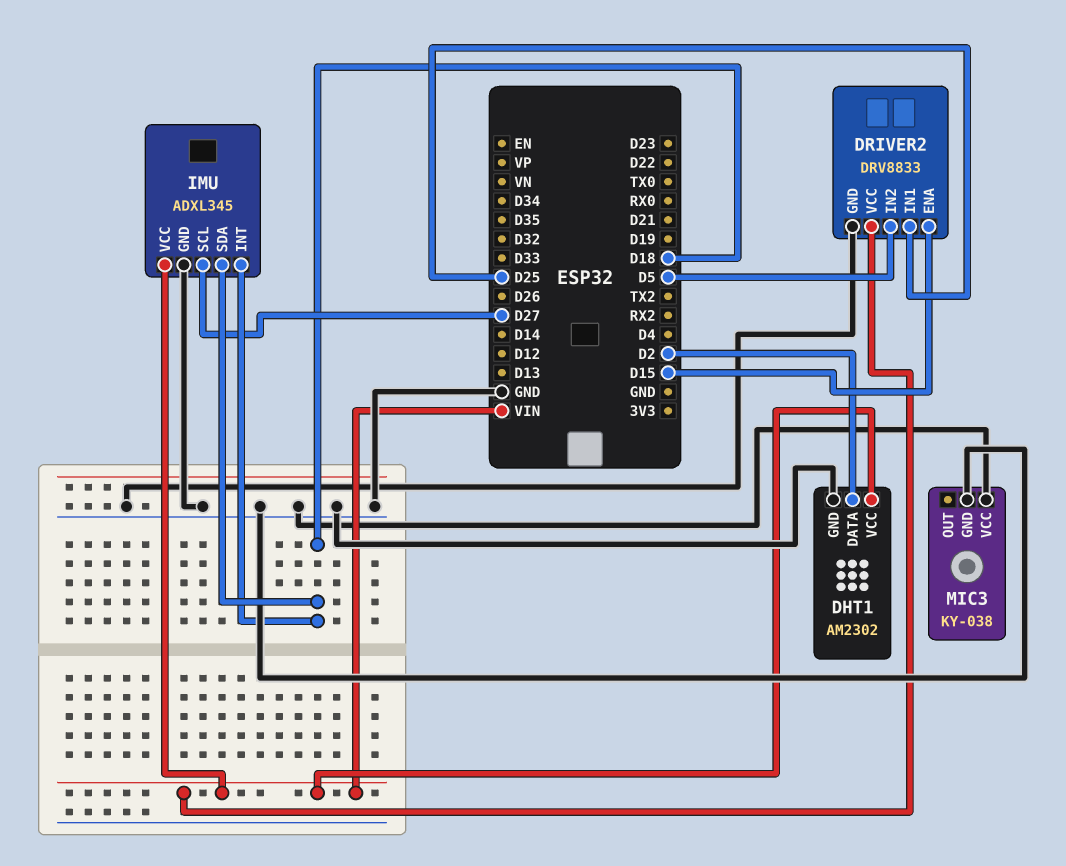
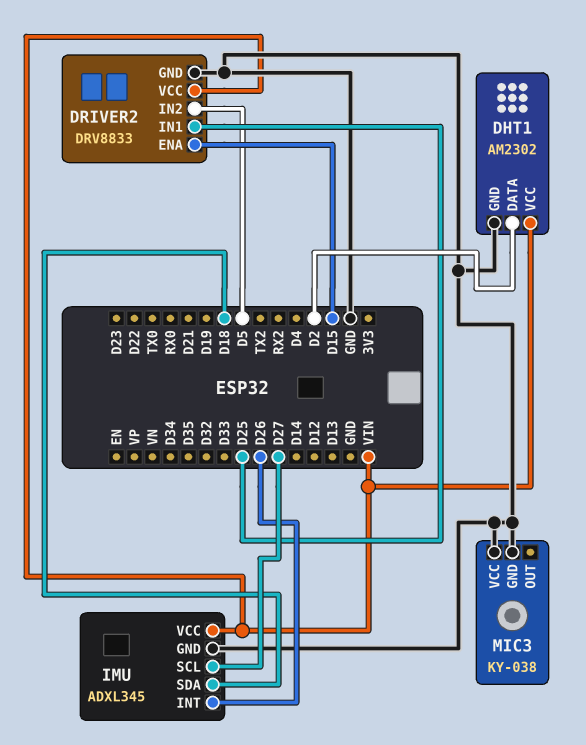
IMU pin INT: D18 -> D26

